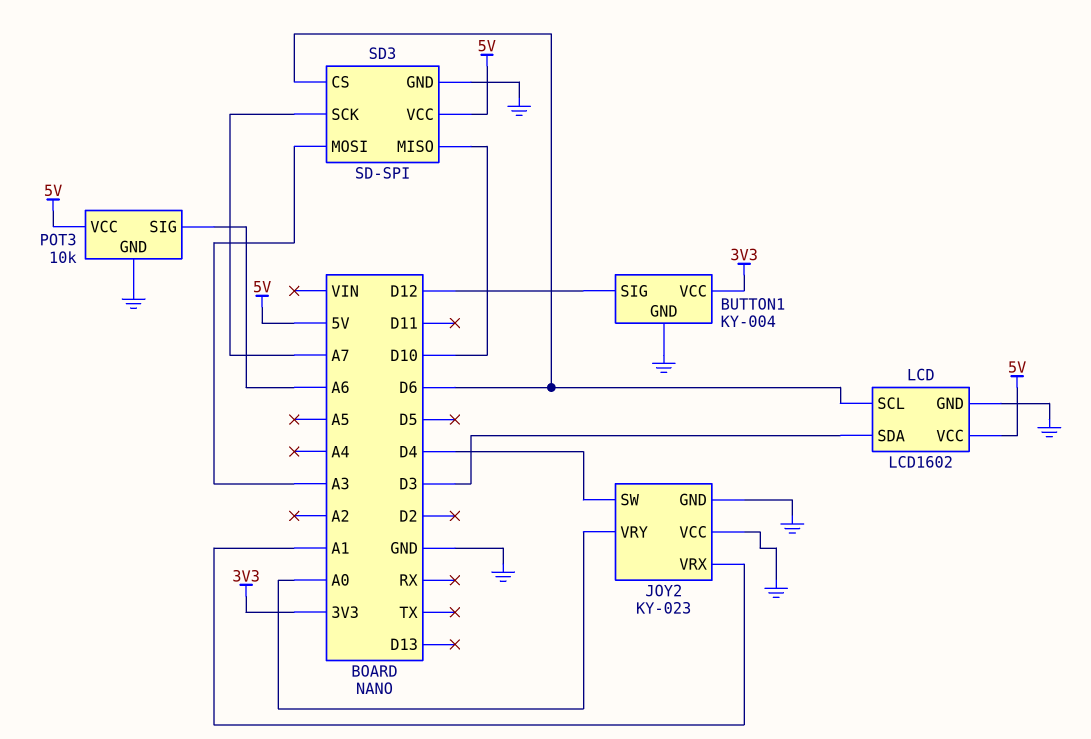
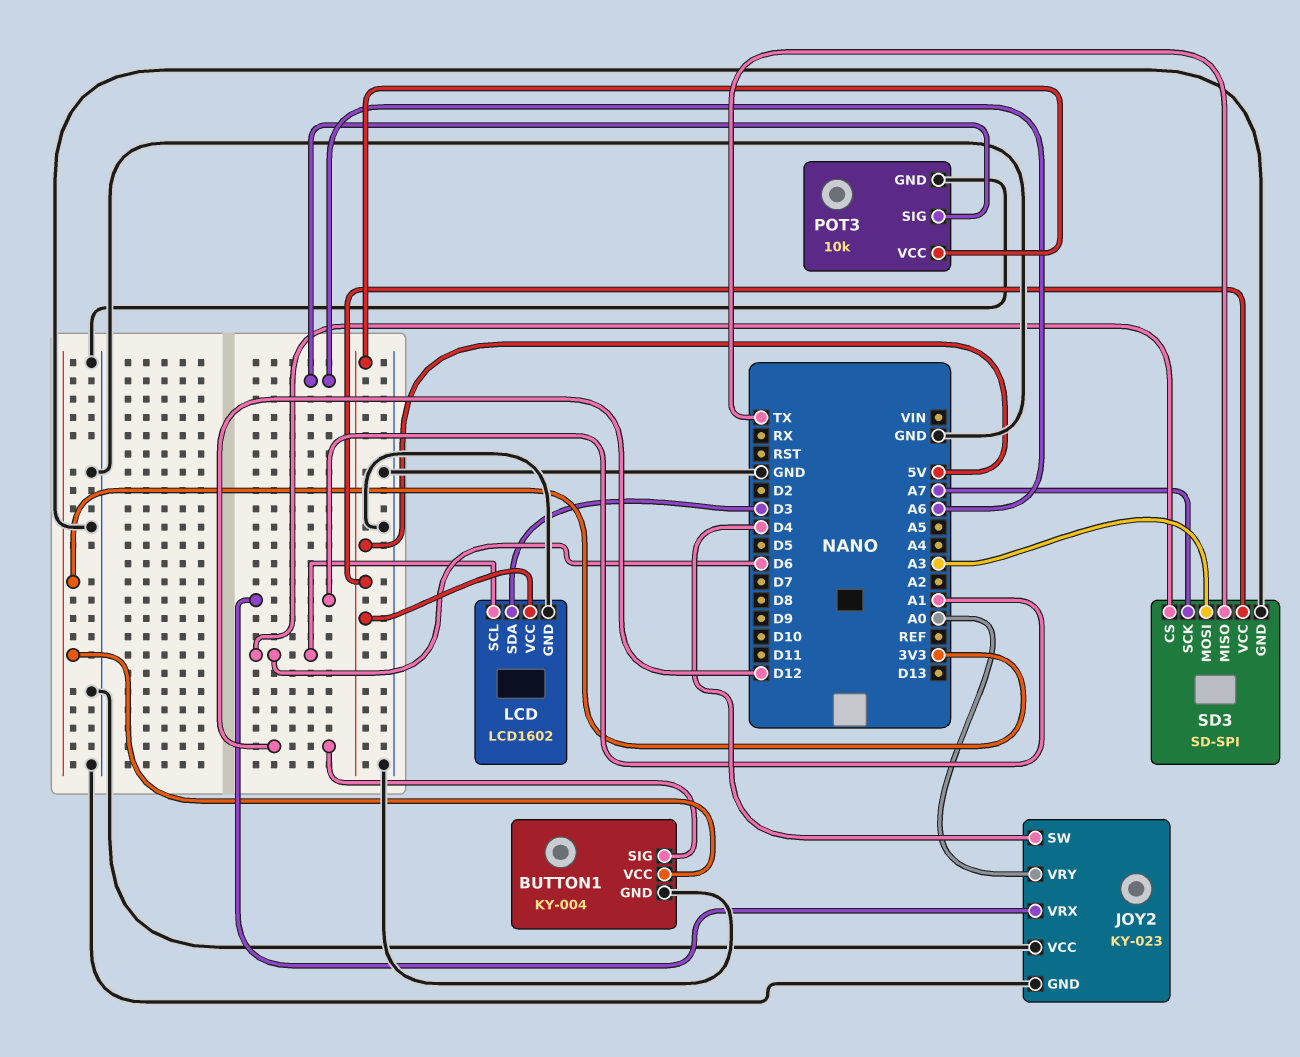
SD3 pin MISO: D10 -> TX

